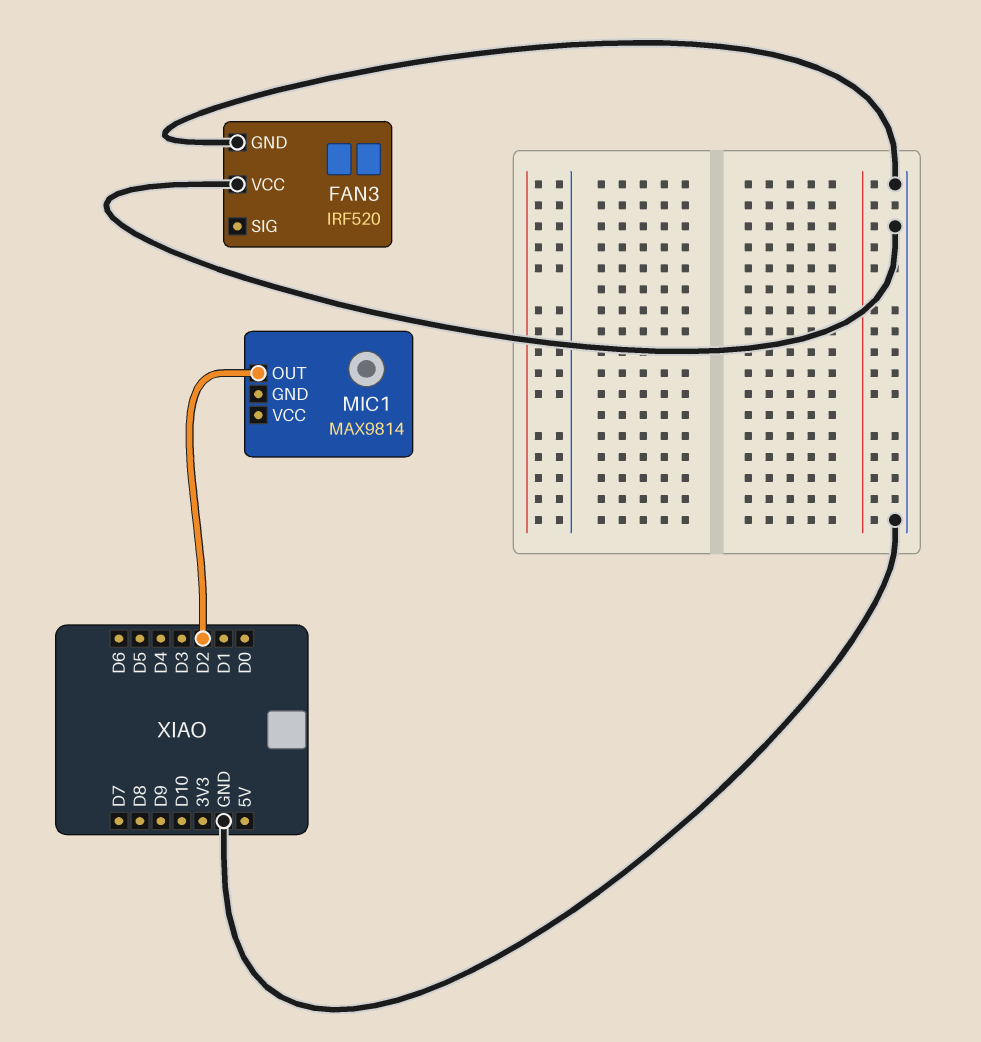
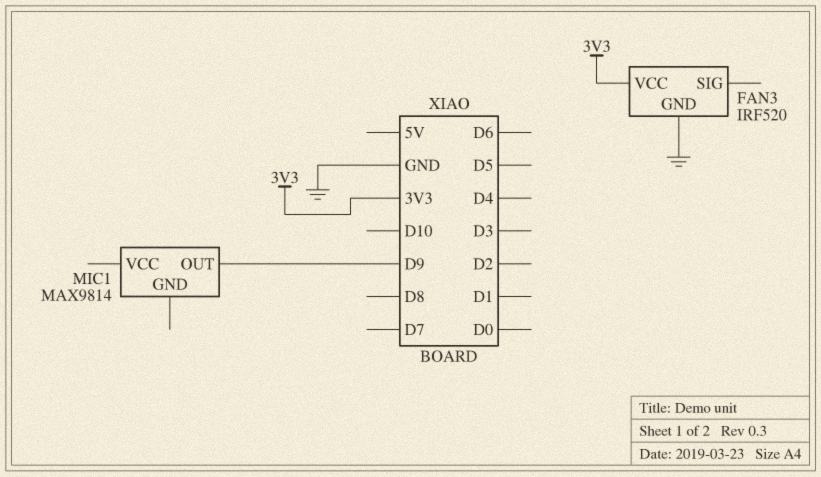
FAN3 pin VCC: GND -> 3V3
MIC1 pin OUT: D2 -> D9

